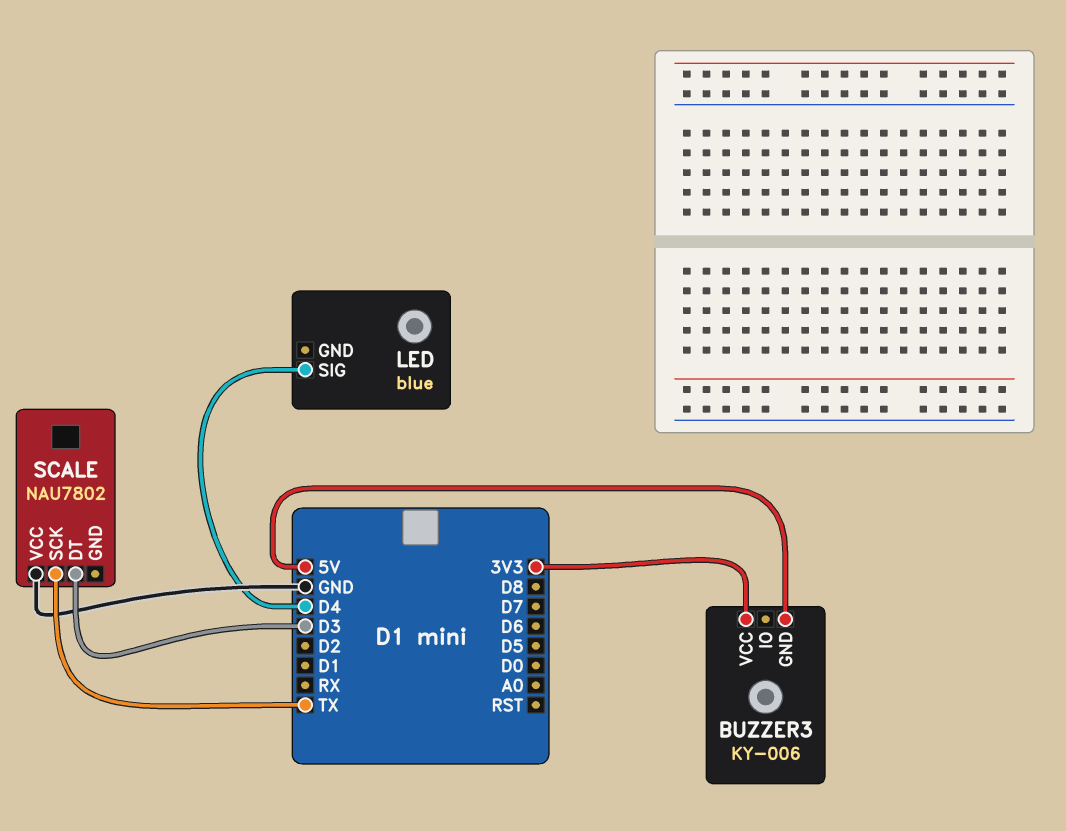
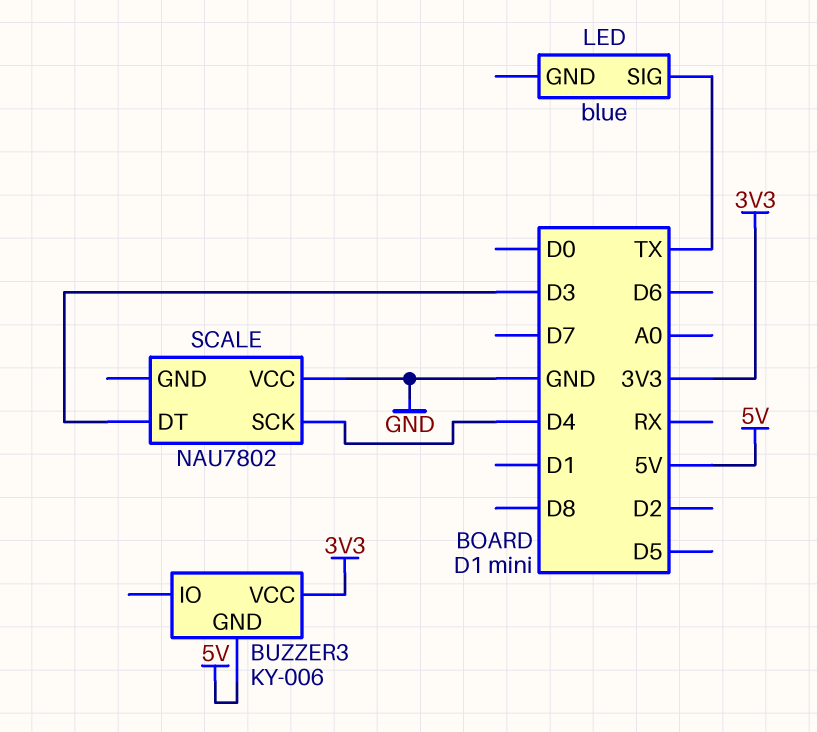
LED pin SIG: D4 -> TX
SCALE pin SCK: TX -> D4

